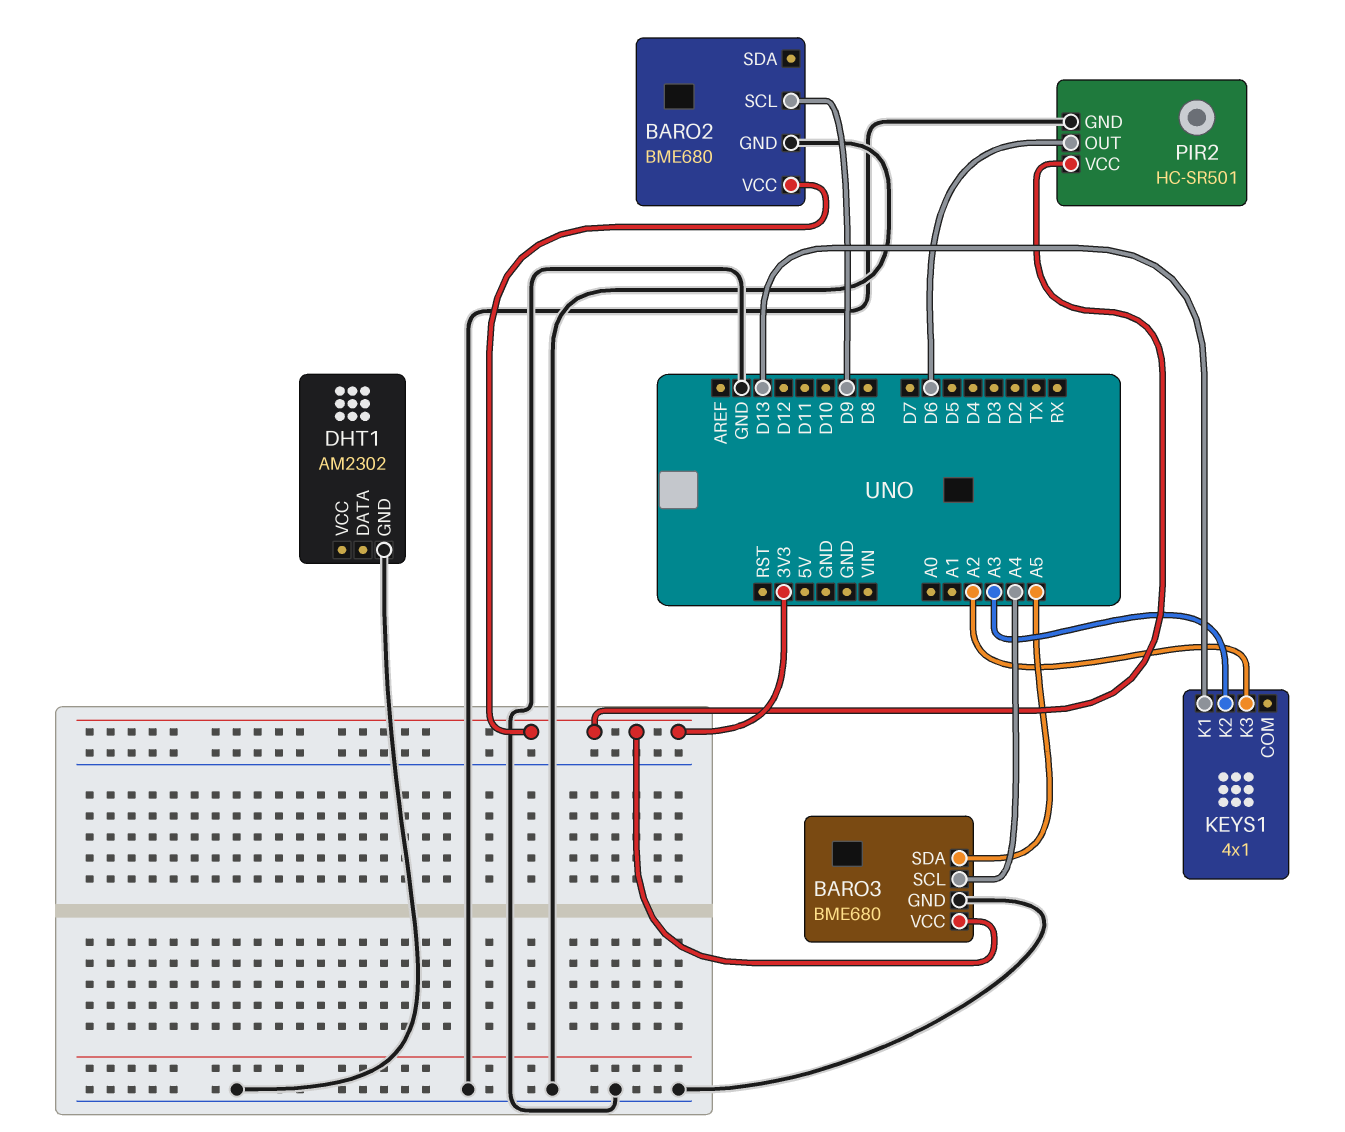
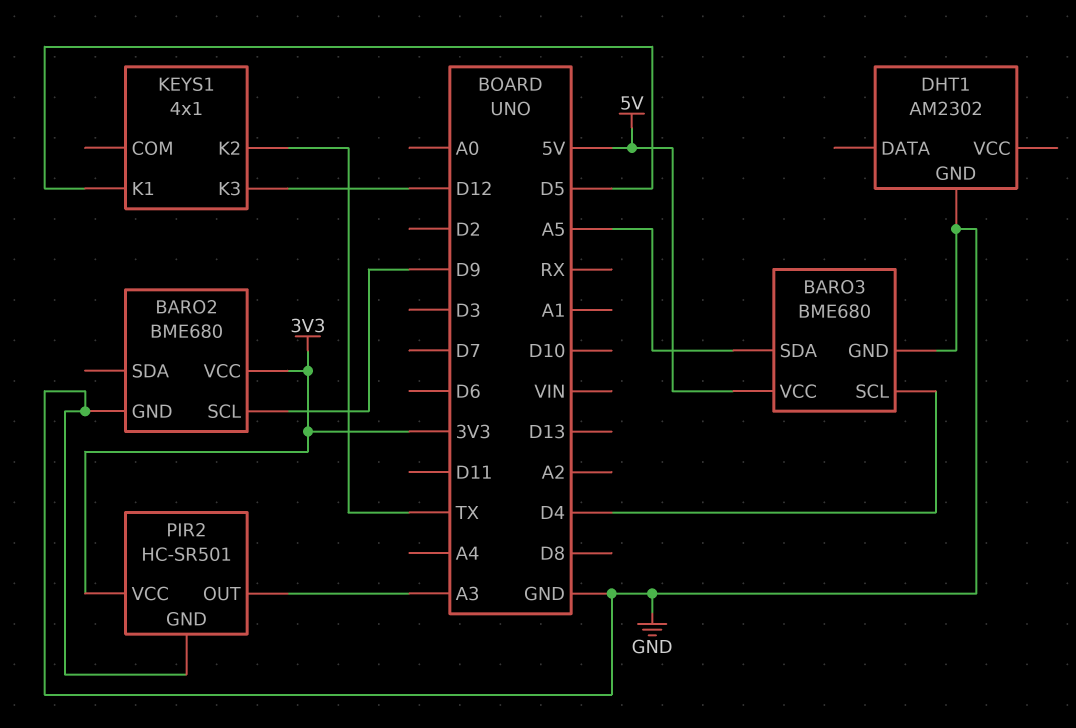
BARO3 pin SCL: A4 -> D4
BARO3 pin VCC: 3V3 -> 5V
KEYS1 pin K1: D13 -> D5
KEYS1 pin K2: A3 -> TX
KEYS1 pin K3: A2 -> D12
PIR2 pin OUT: D6 -> A3

